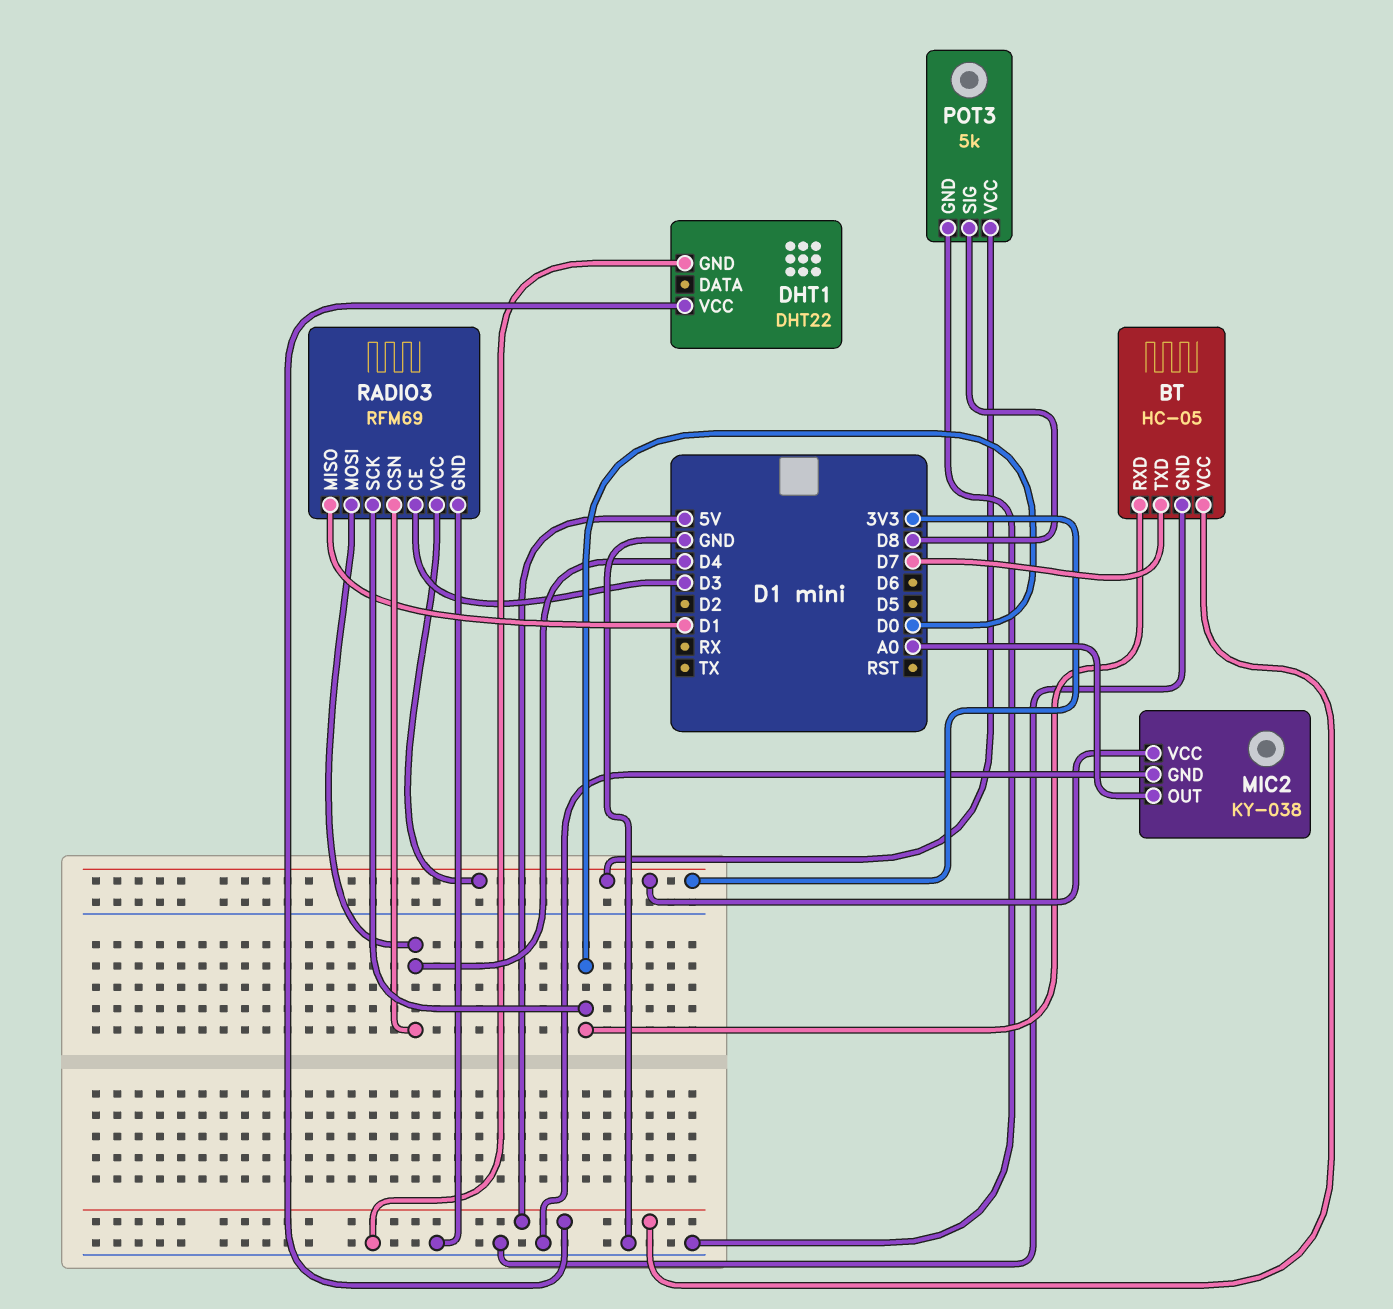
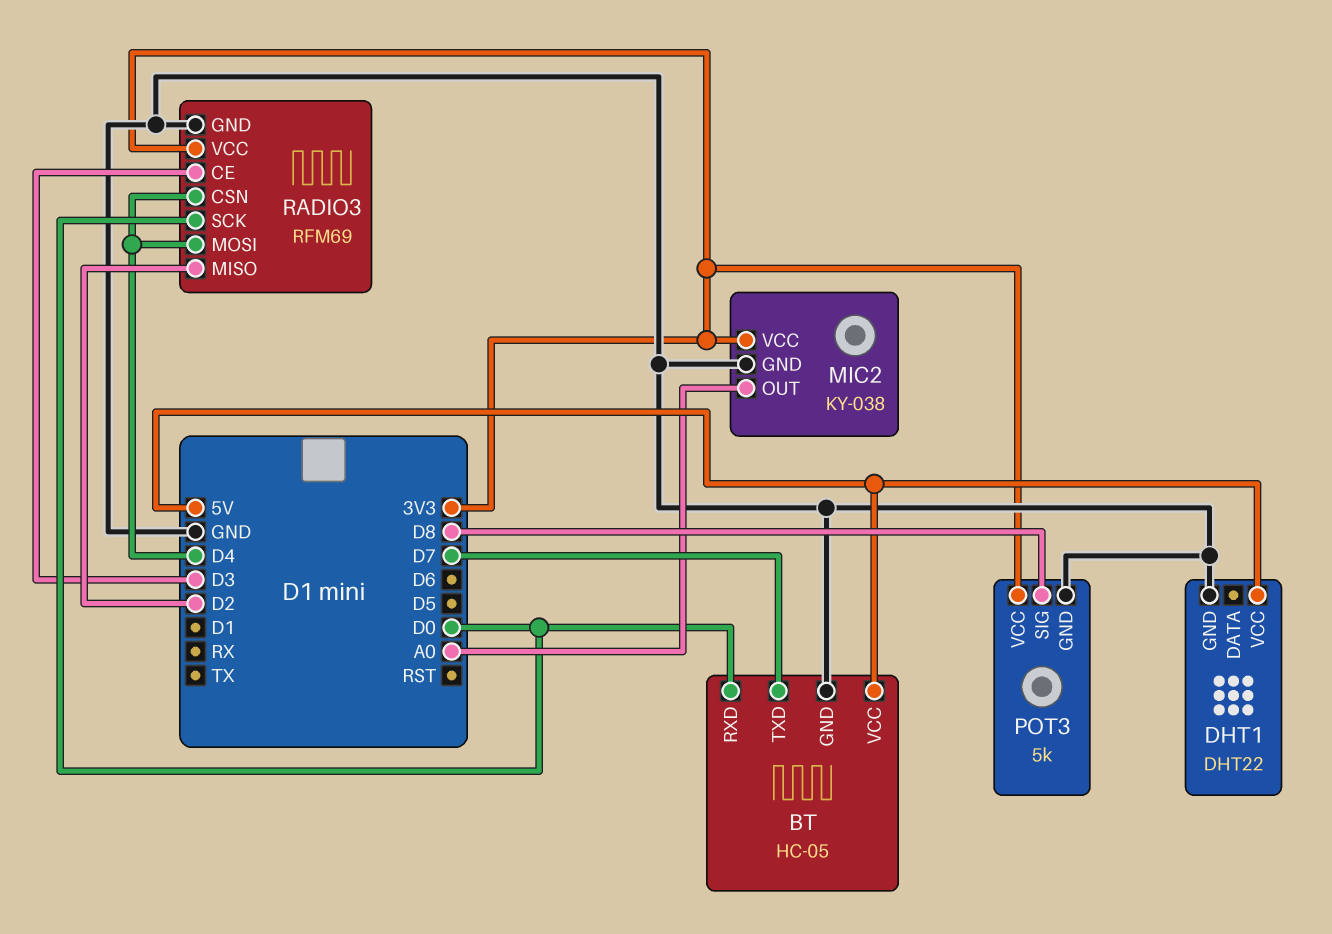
RADIO3 pin MISO: D1 -> D2

